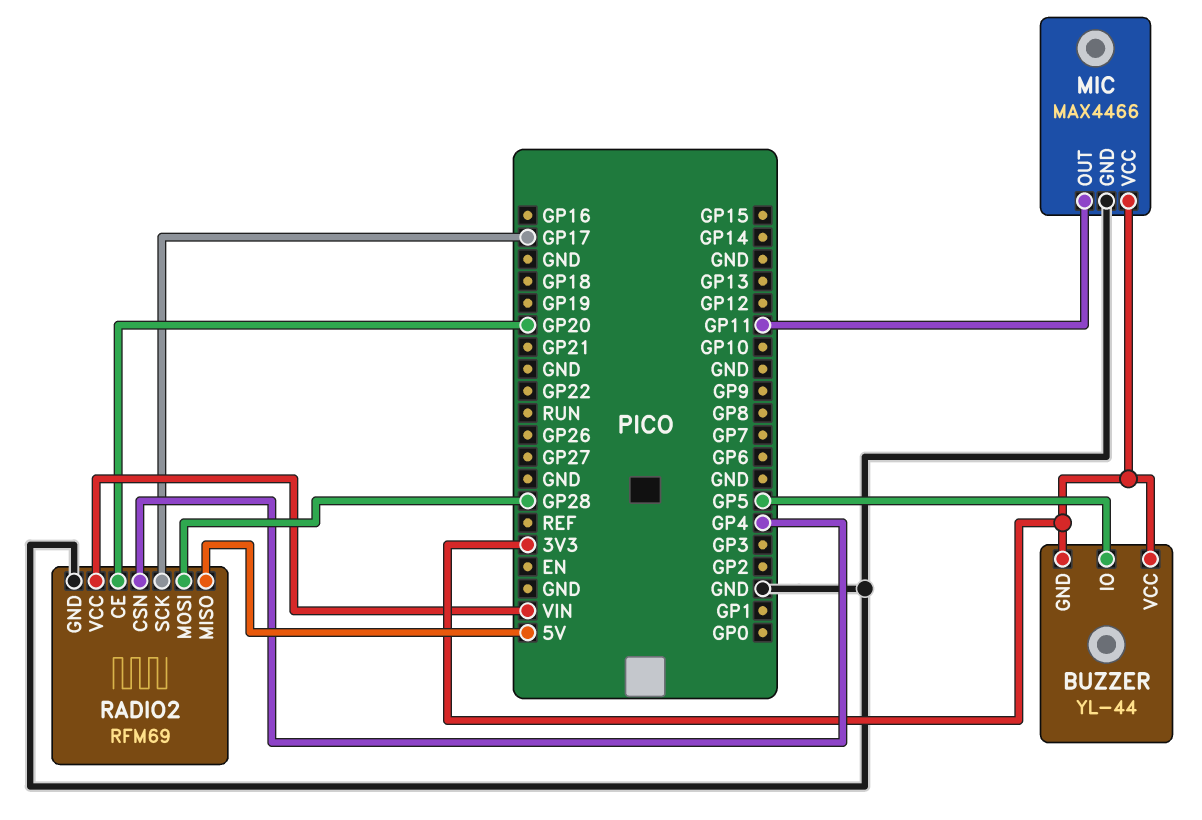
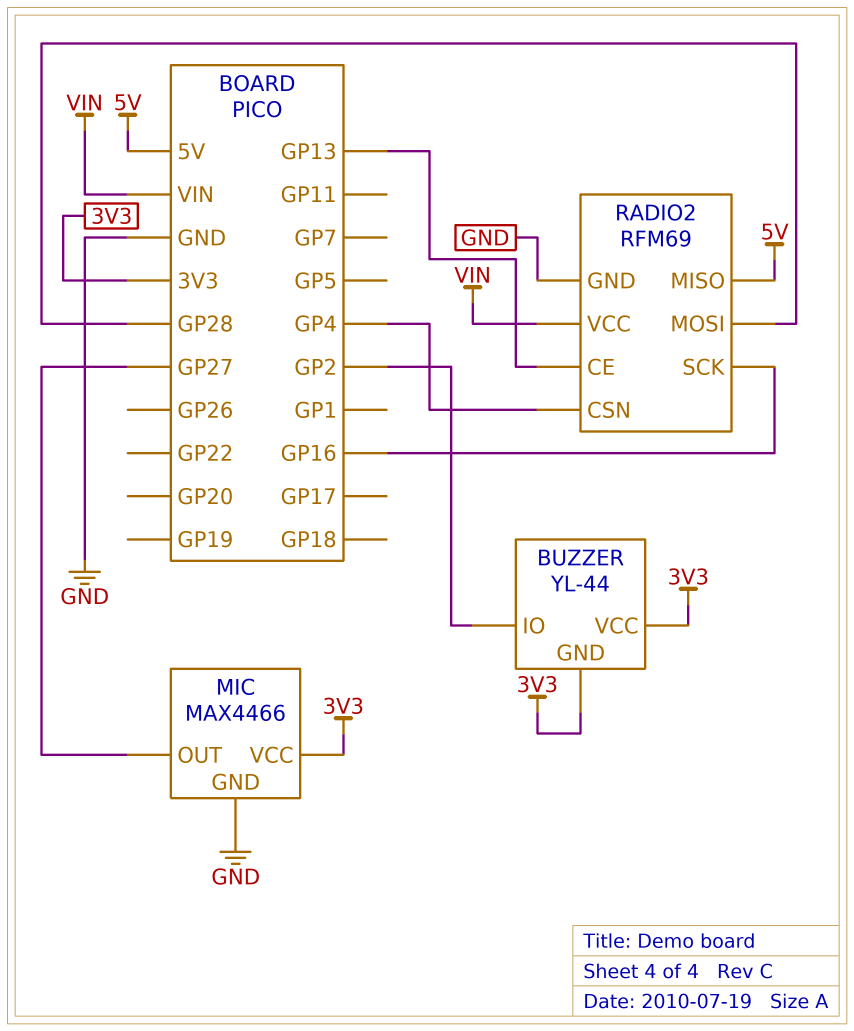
BUZZER pin IO: GP5 -> GP2
MIC pin OUT: GP11 -> GP27
RADIO2 pin CE: GP20 -> GP13
RADIO2 pin SCK: GP17 -> GP16

